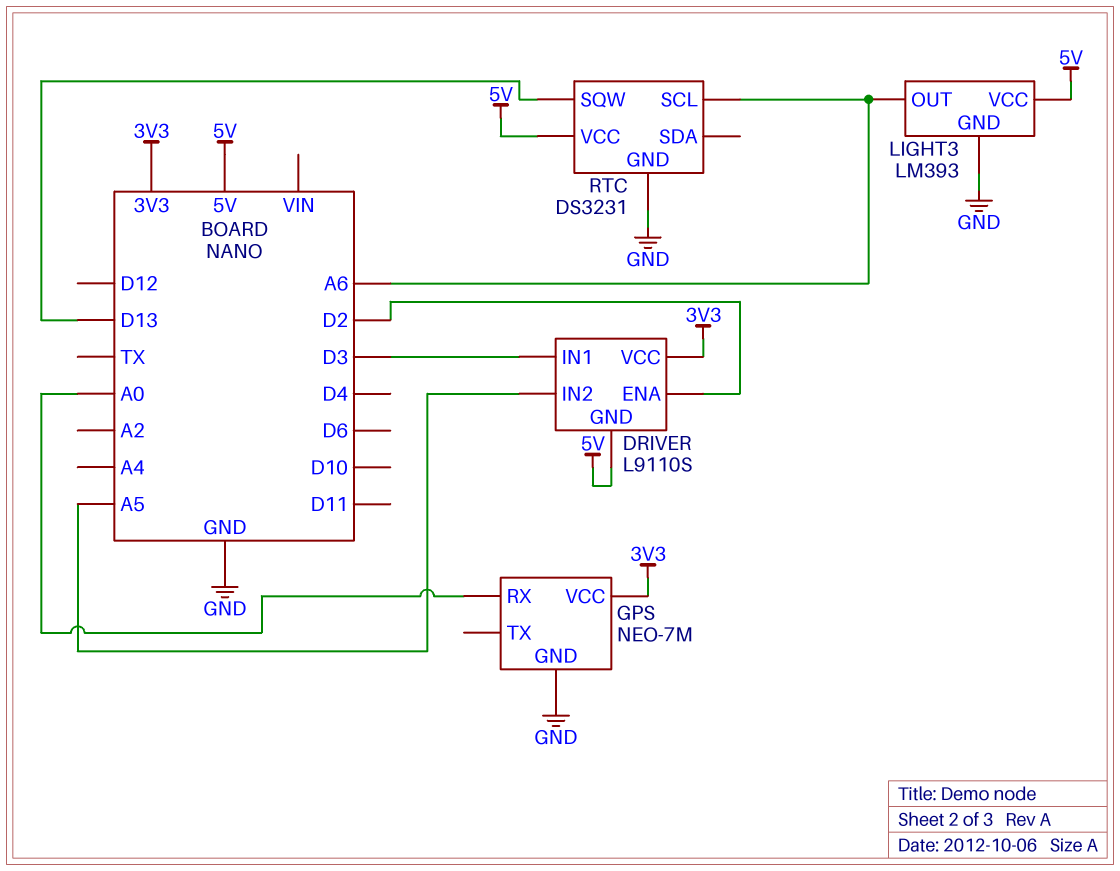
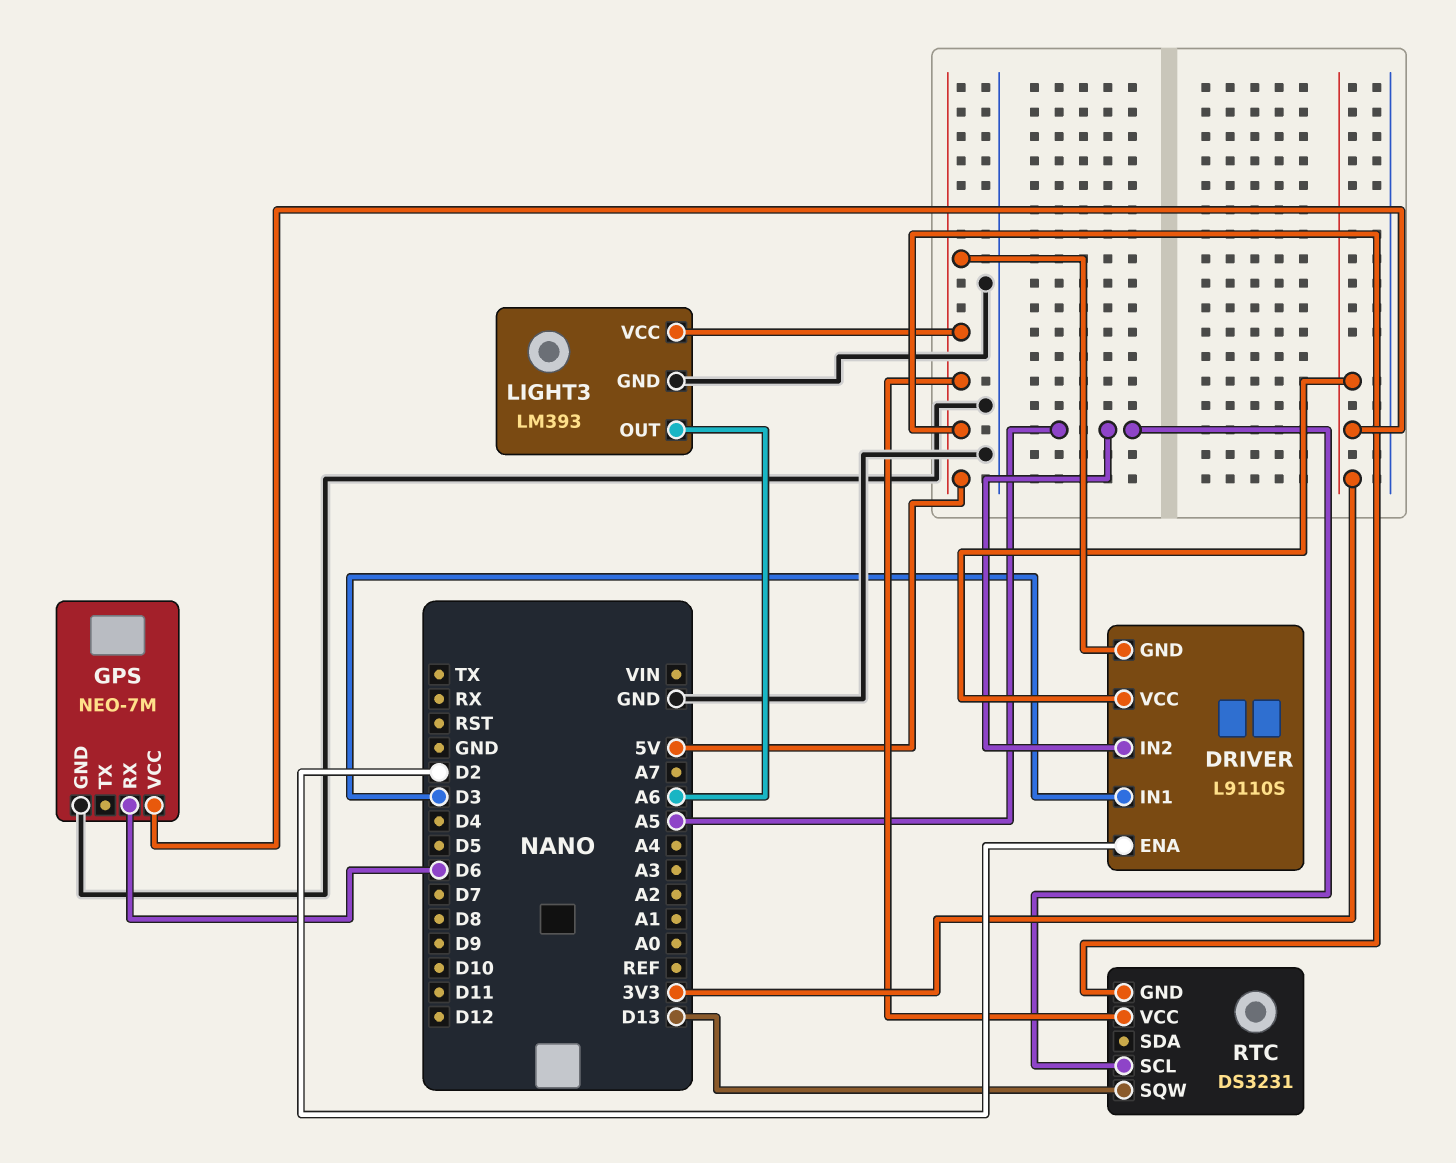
GPS pin RX: A0 -> D6
RTC pin GND: GND -> 5V
RTC pin SCL: A6 -> A5

